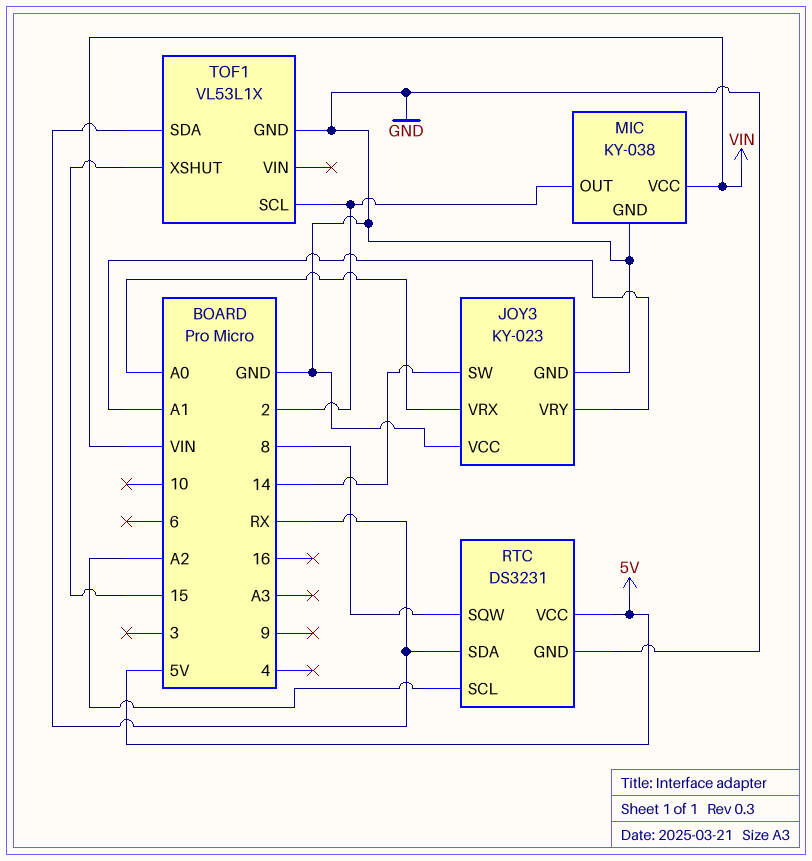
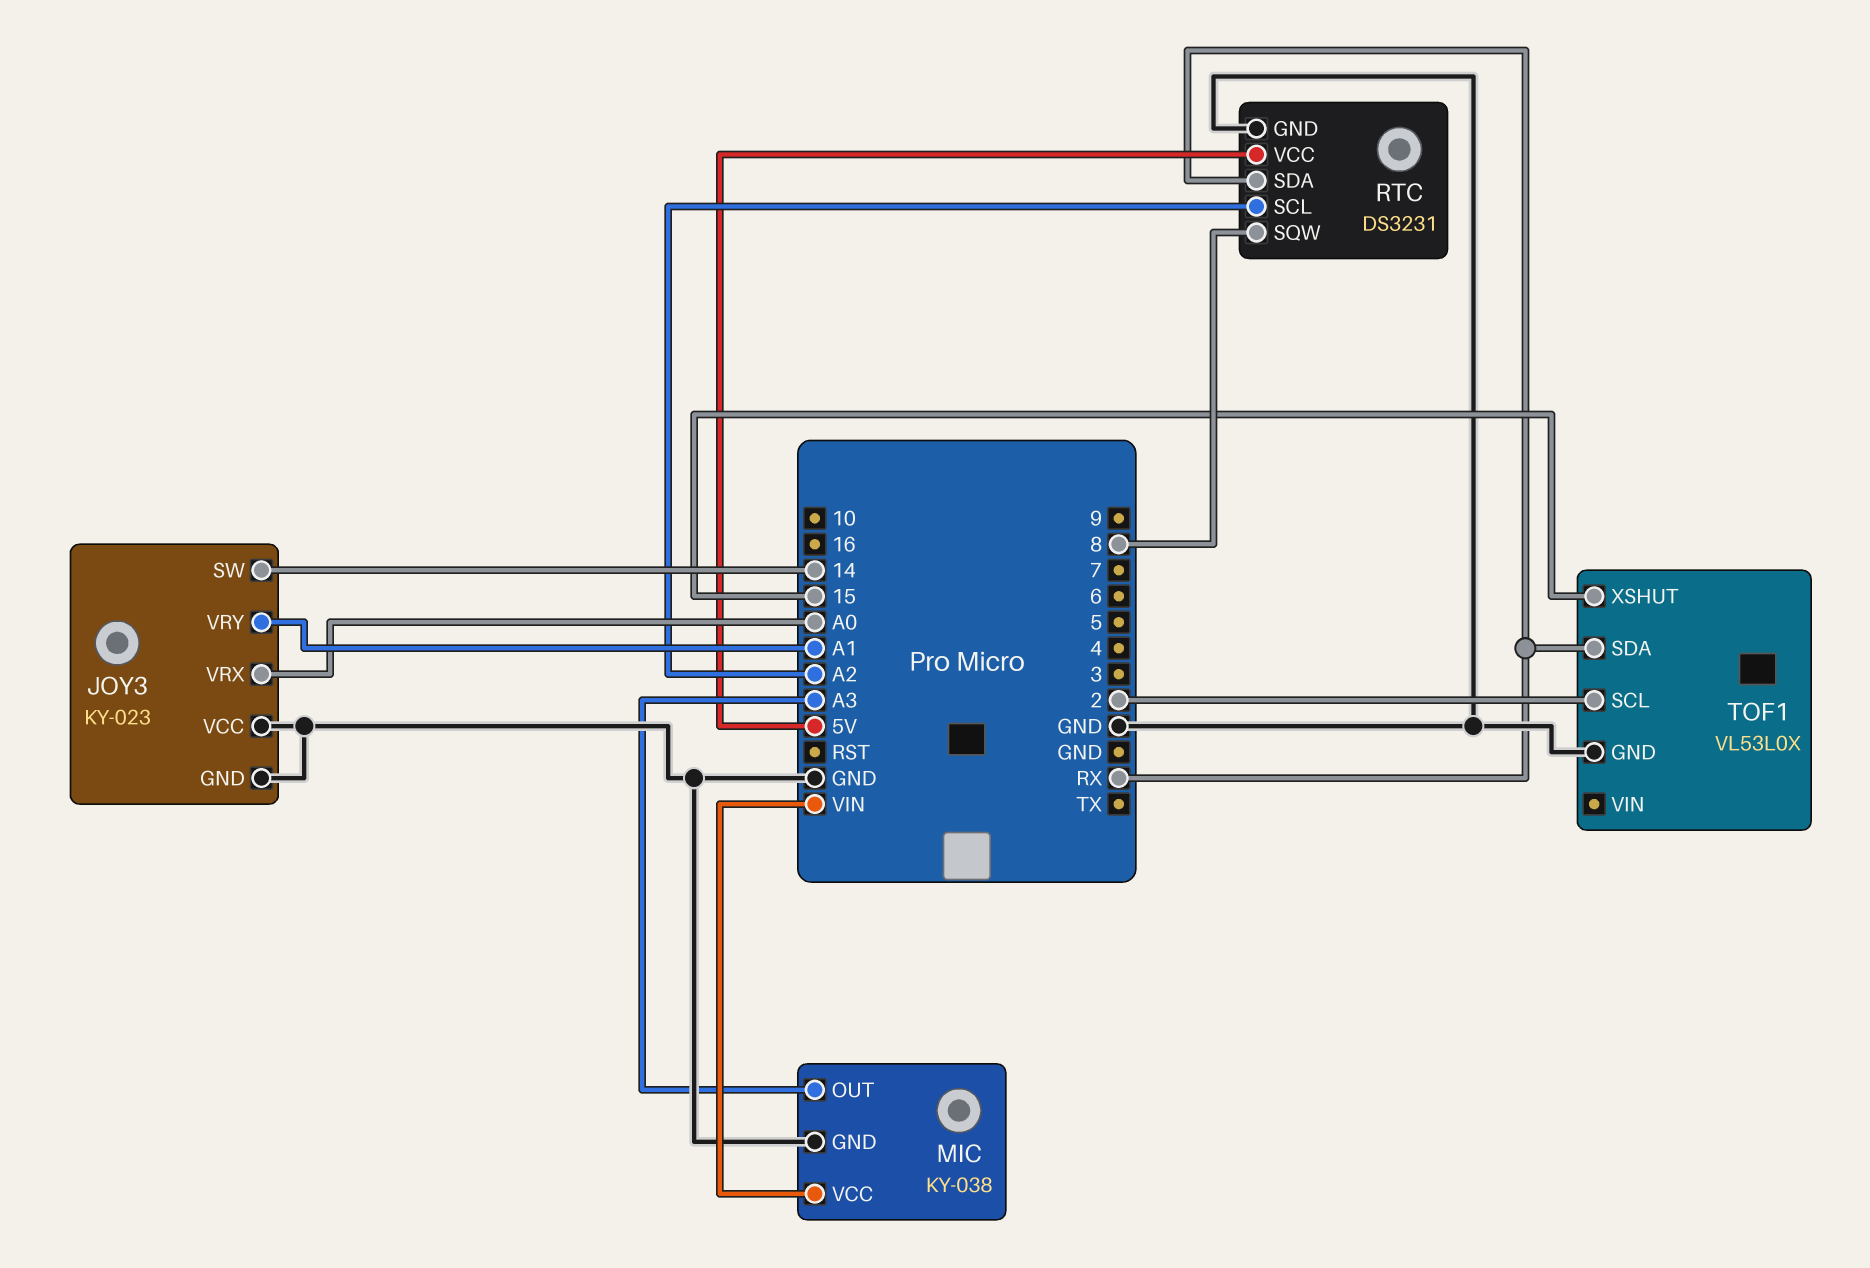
MIC pin OUT: 2 -> A3
TOF1: VL53L1X -> VL53L0X

